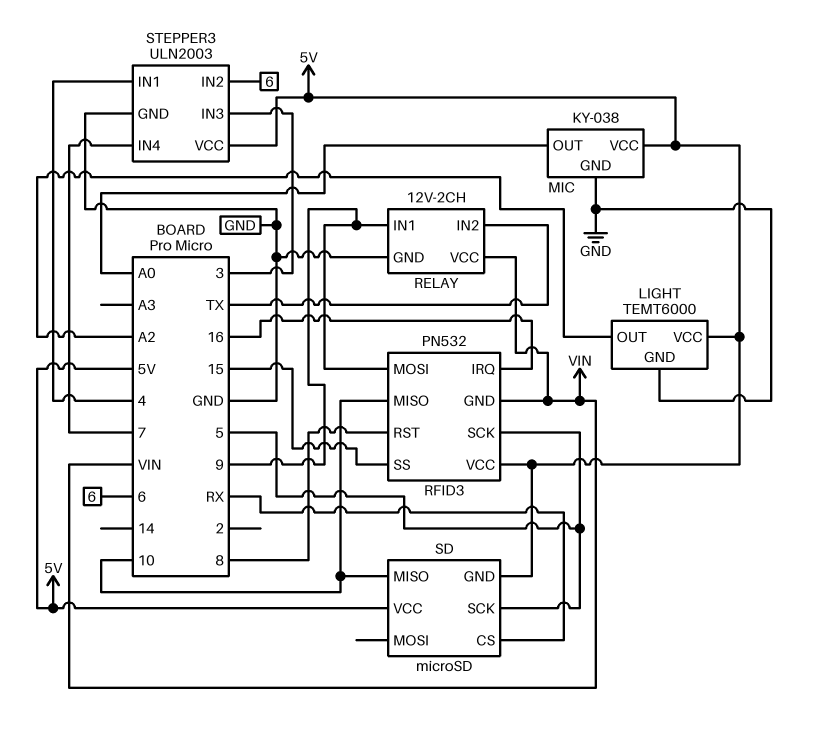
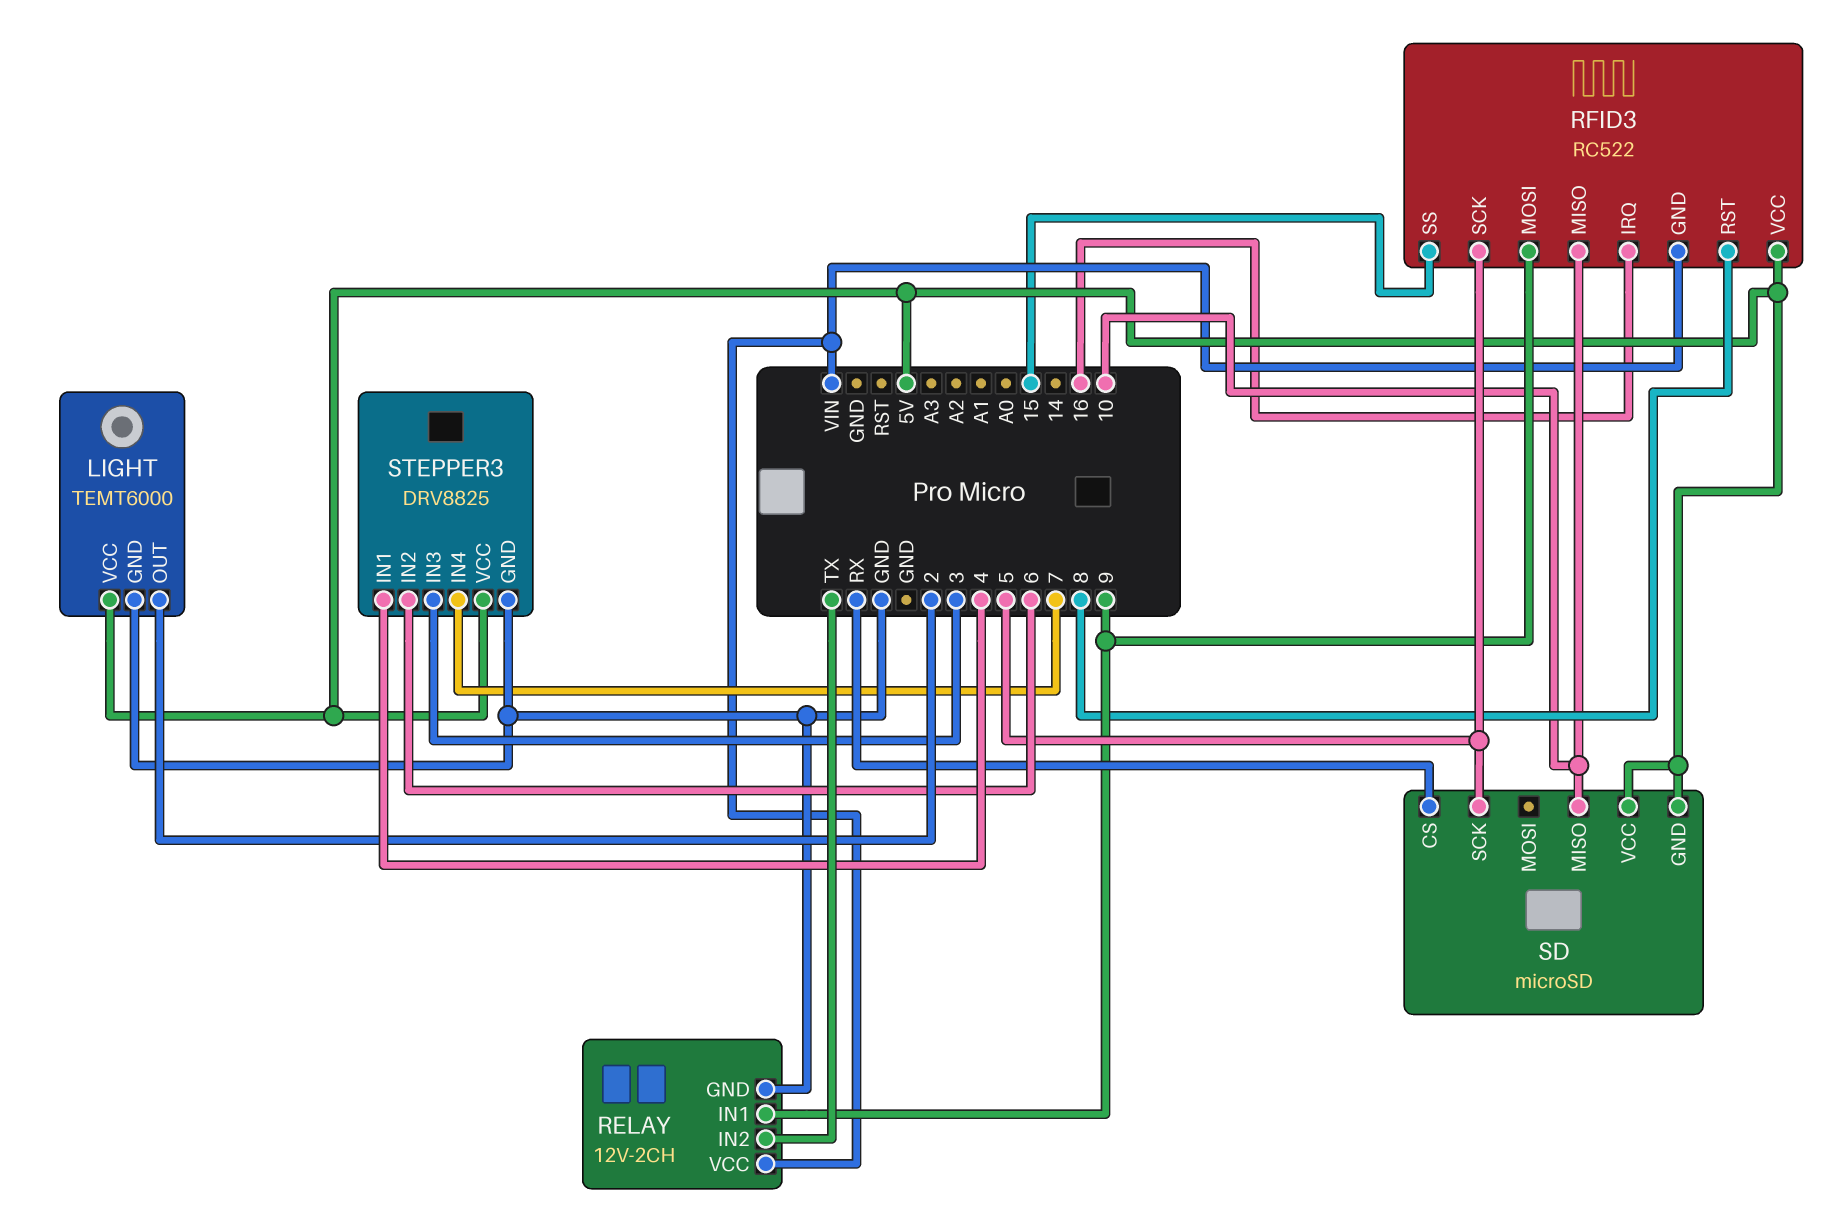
LIGHT pin OUT: A2 -> 2
MIC: KY-038 -> none
MIC pin GND: GND -> none
MIC pin OUT: A0 -> none
MIC pin VCC: 5V -> none
RFID3: PN532 -> RC522
STEPPER3: ULN2003 -> DRV8825

